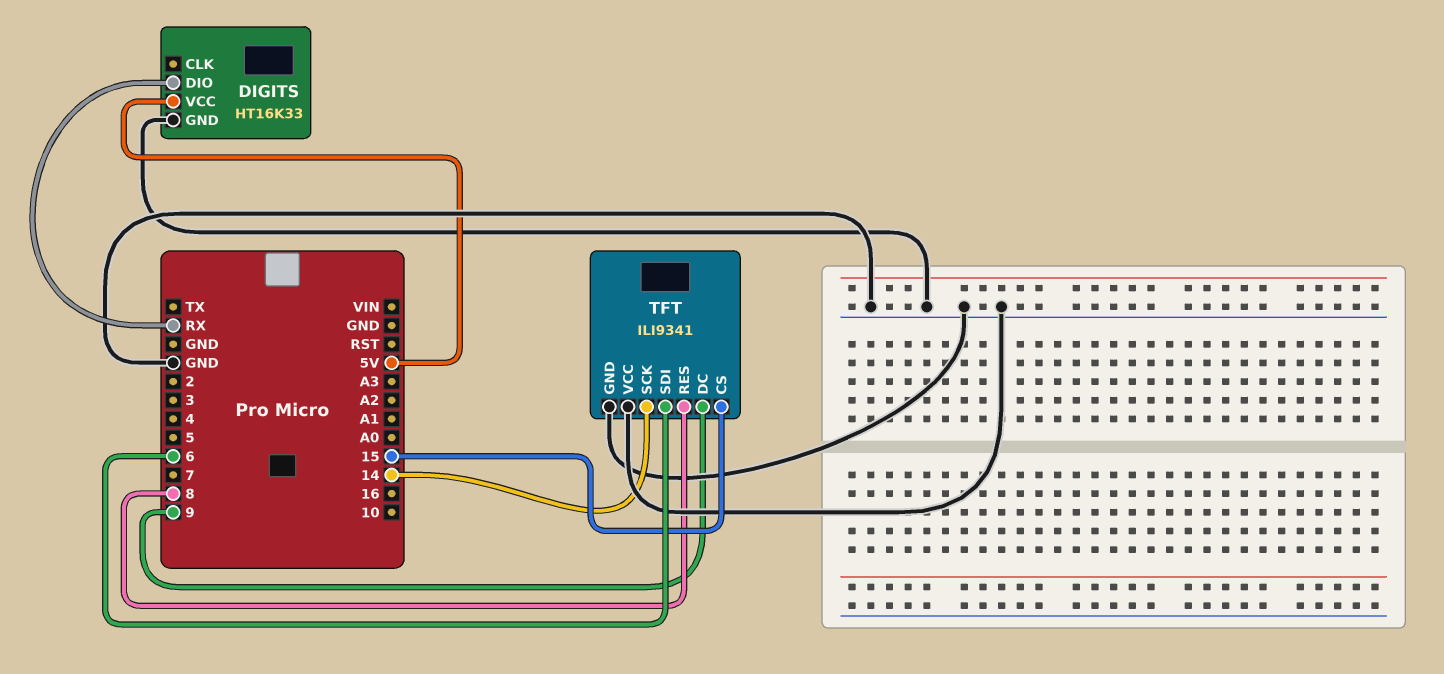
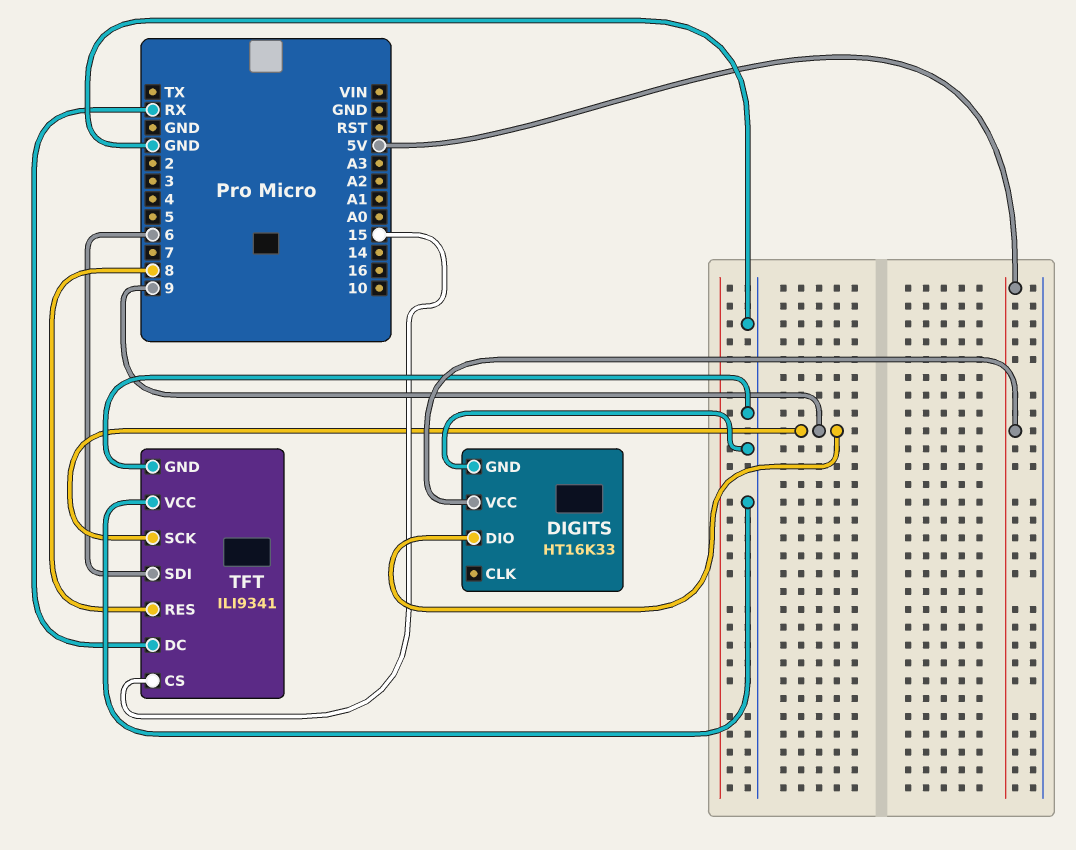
DIGITS pin DIO: RX -> 9
TFT pin DC: 9 -> RX
TFT pin SCK: 14 -> 9

